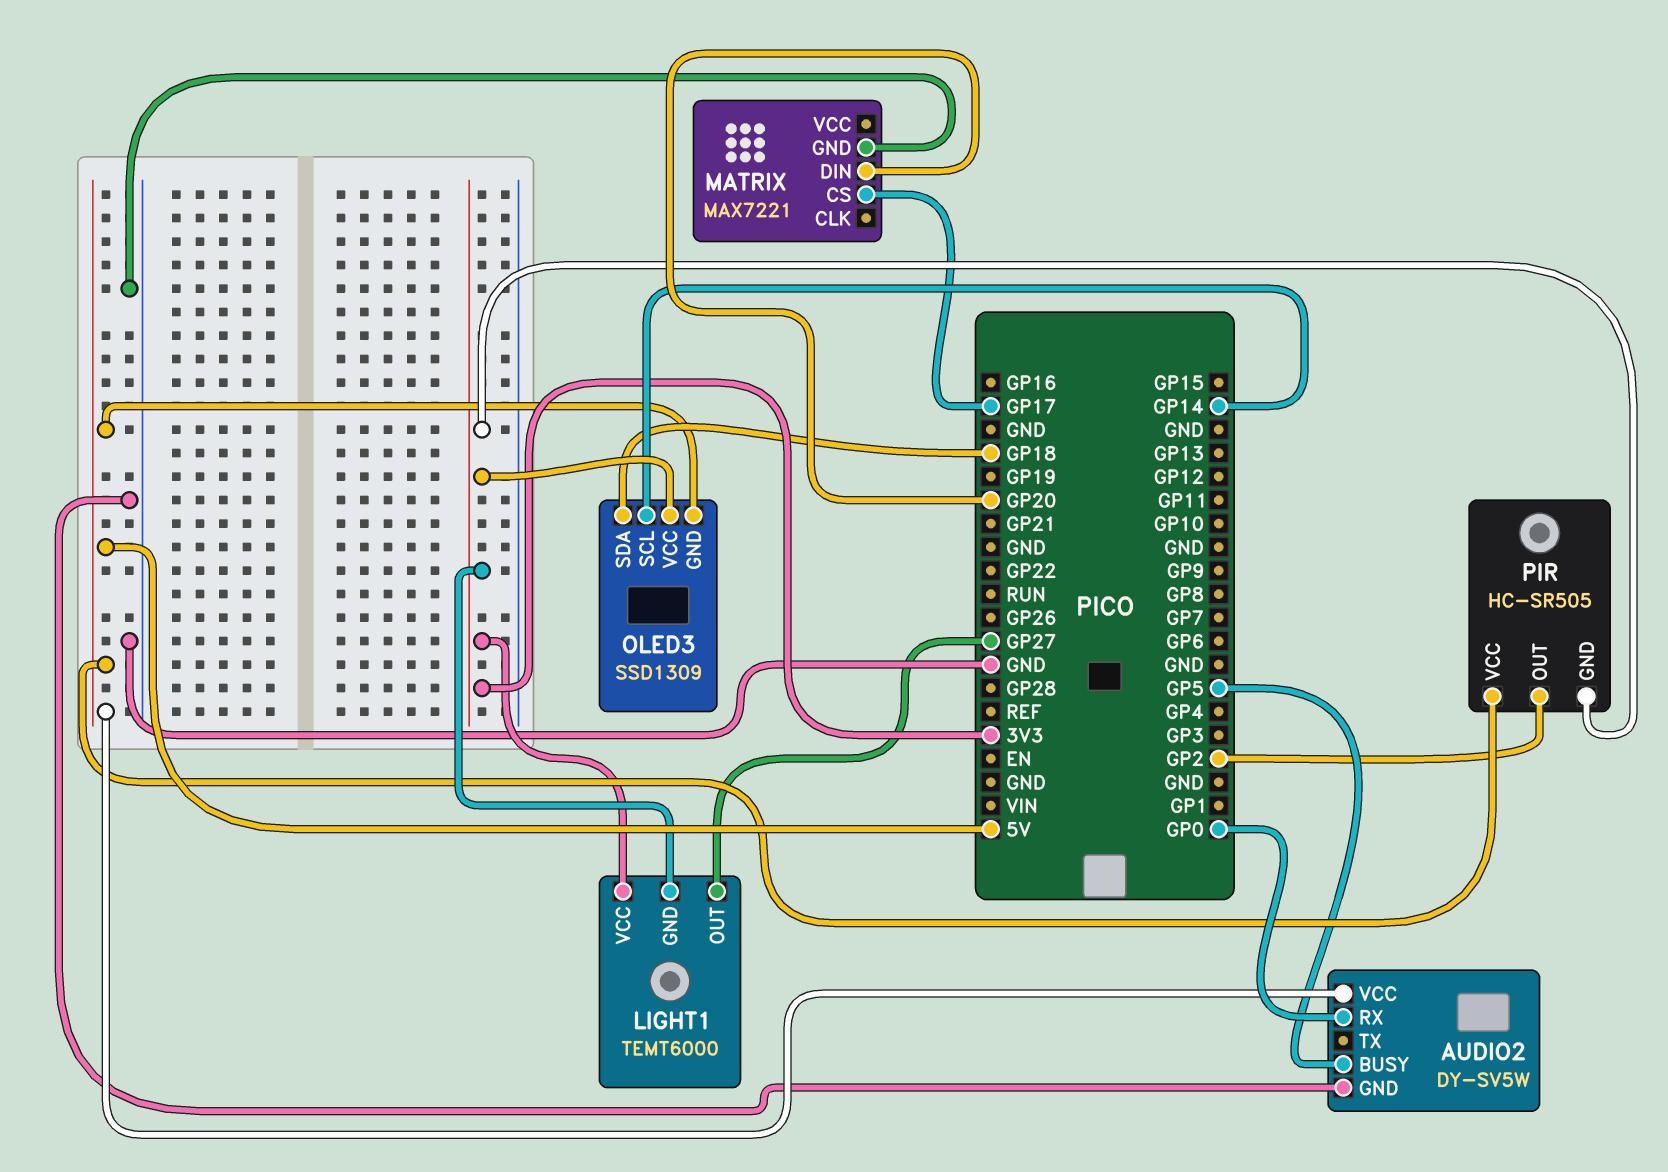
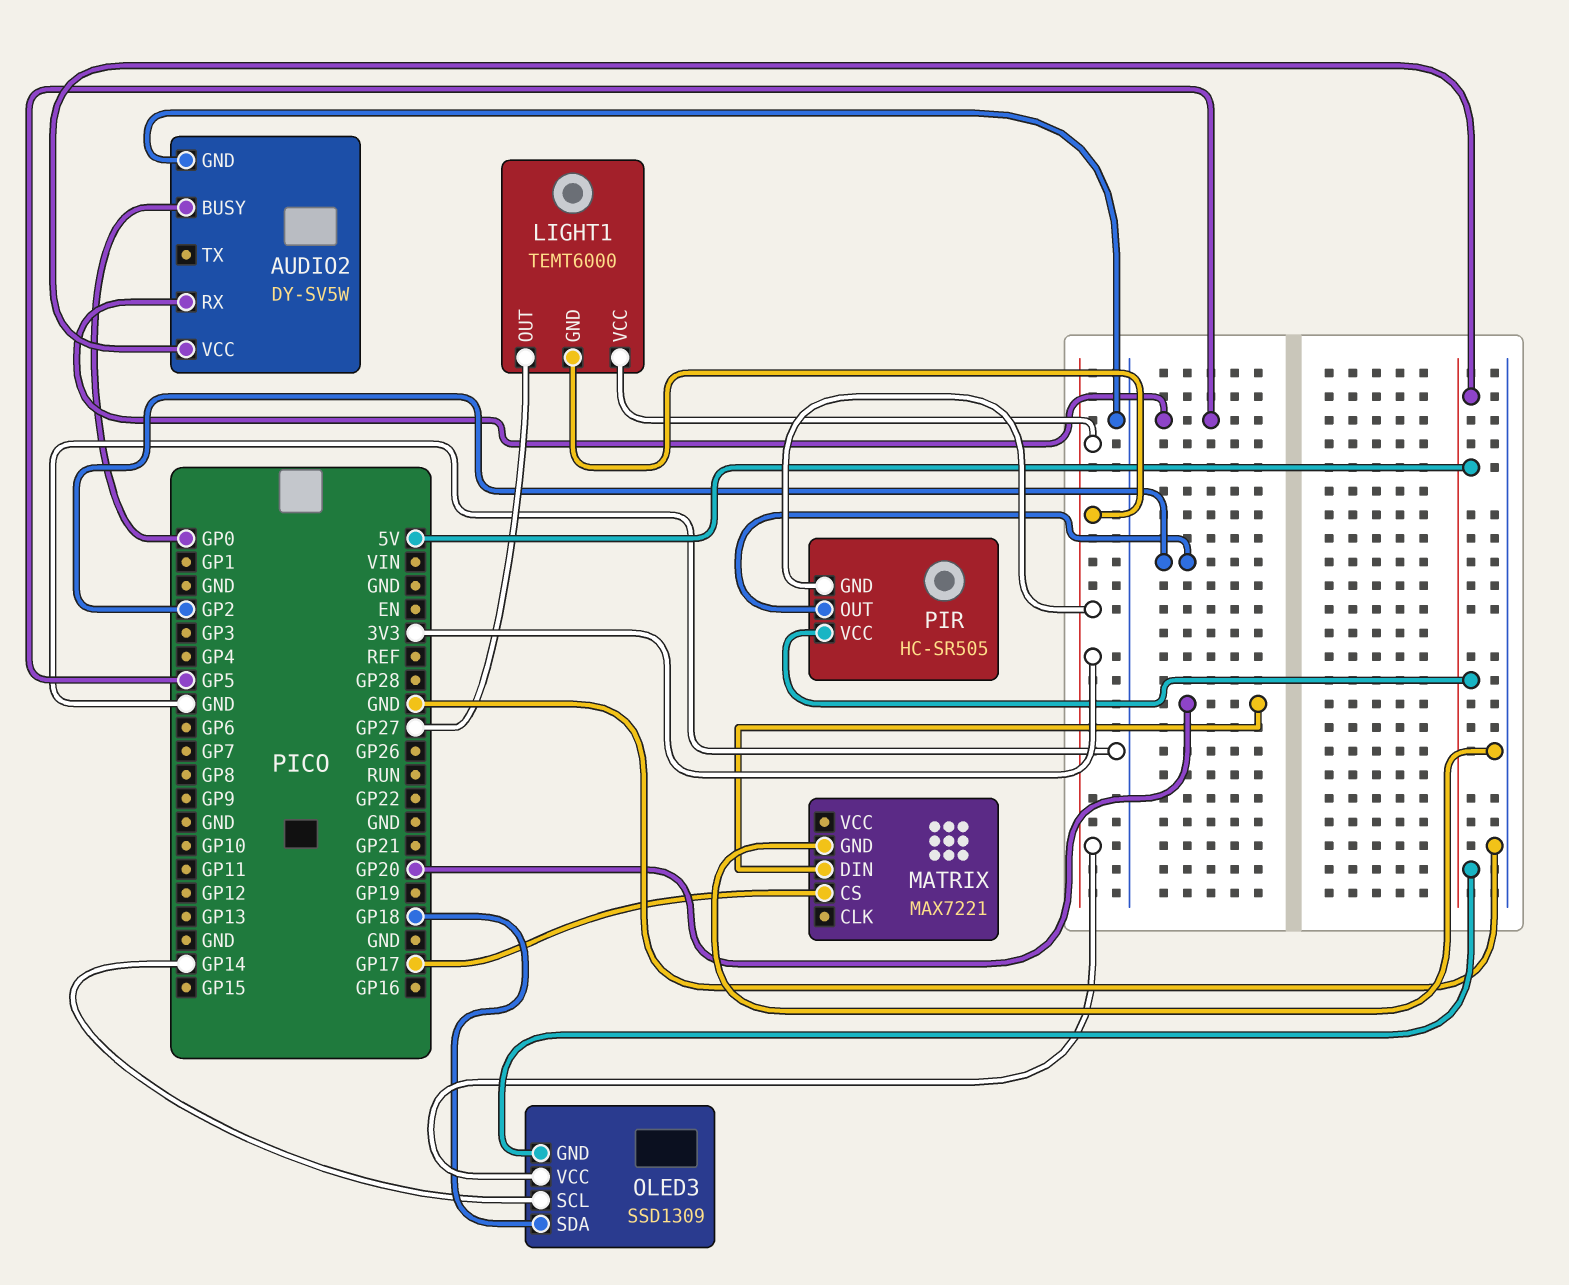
AUDIO2 pin BUSY: GP5 -> GP0
AUDIO2 pin RX: GP0 -> GP5

